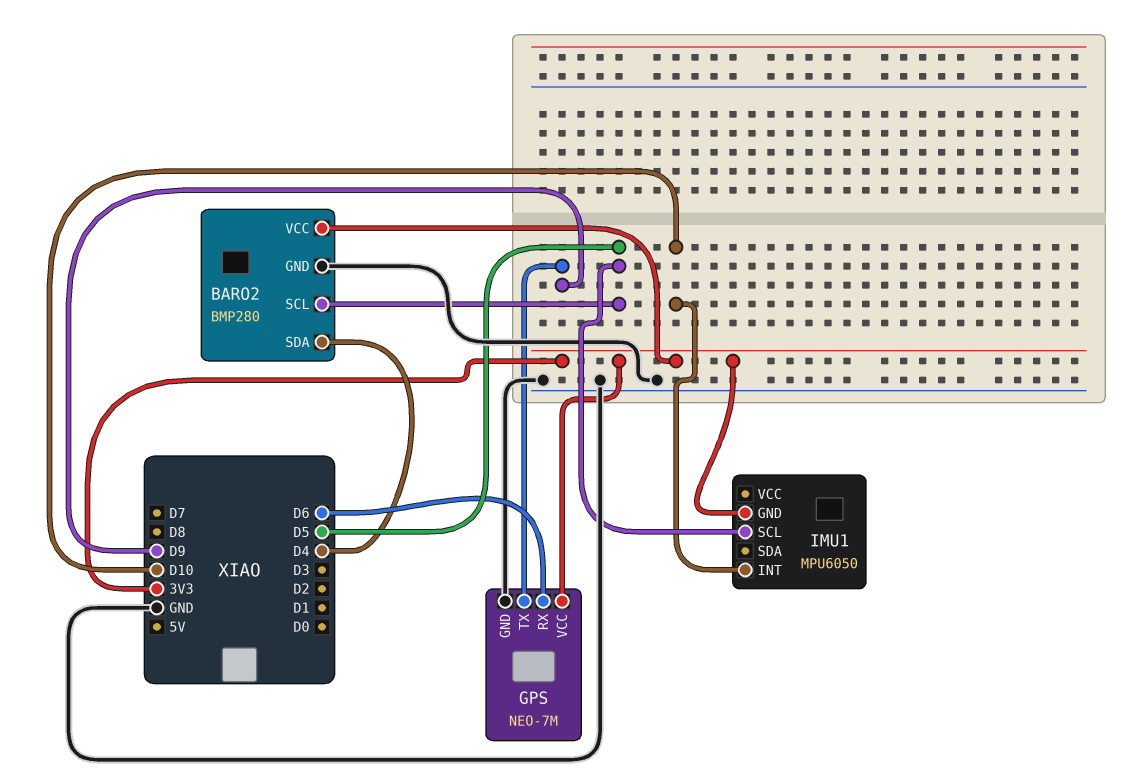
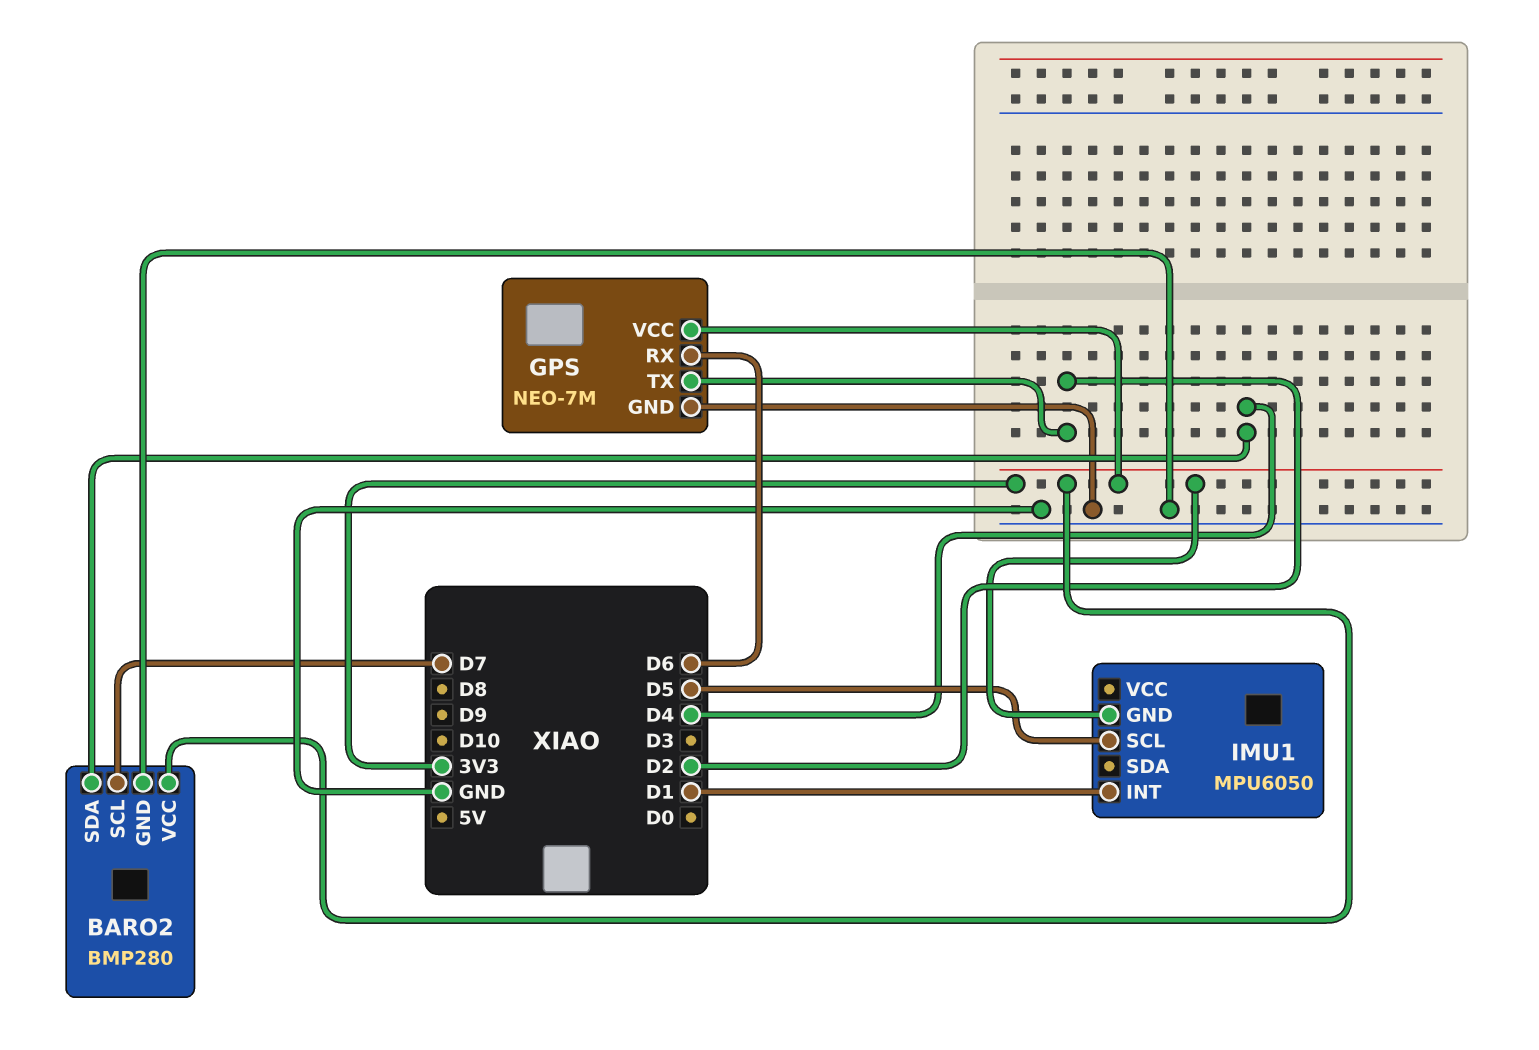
BARO2 pin SCL: D5 -> D7
GPS pin TX: D9 -> D2
IMU1 pin INT: D10 -> D1

